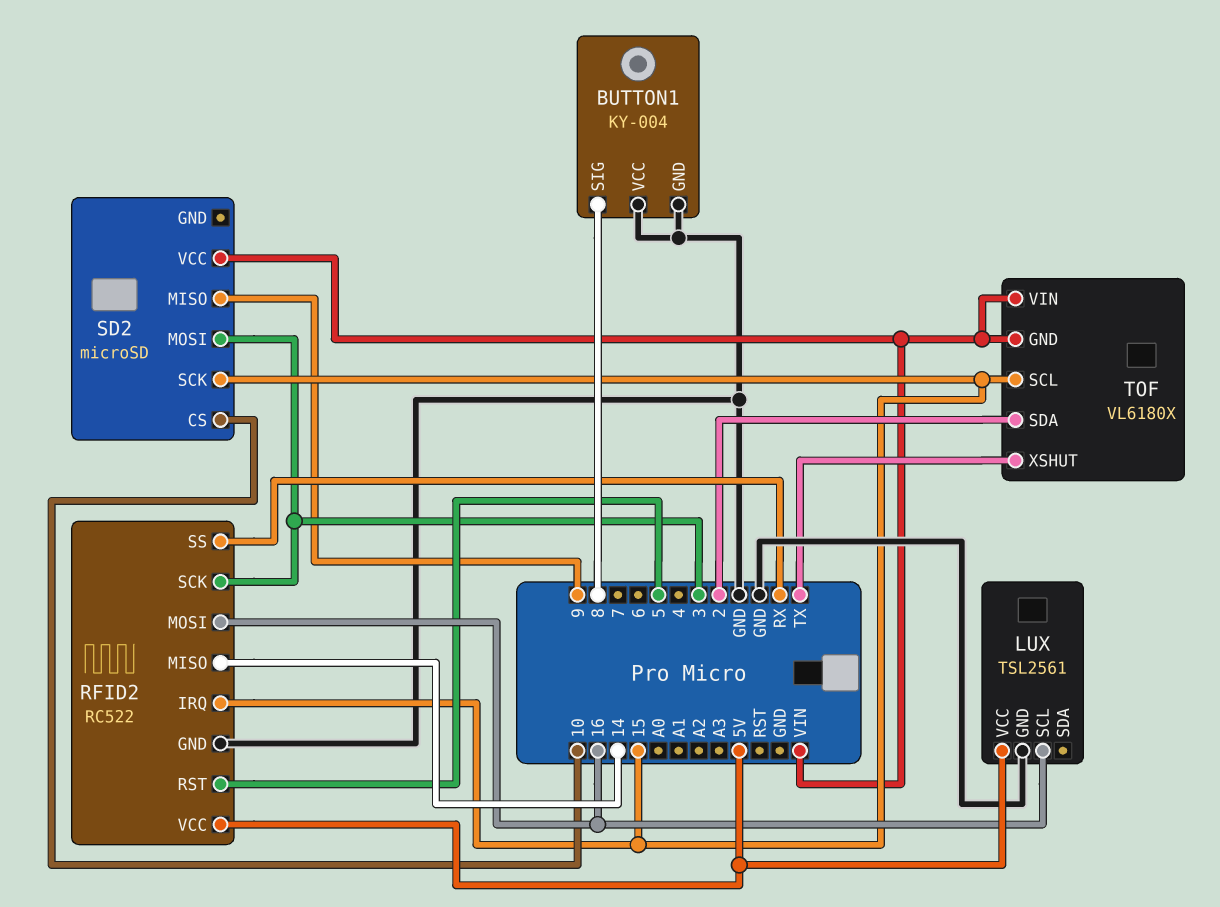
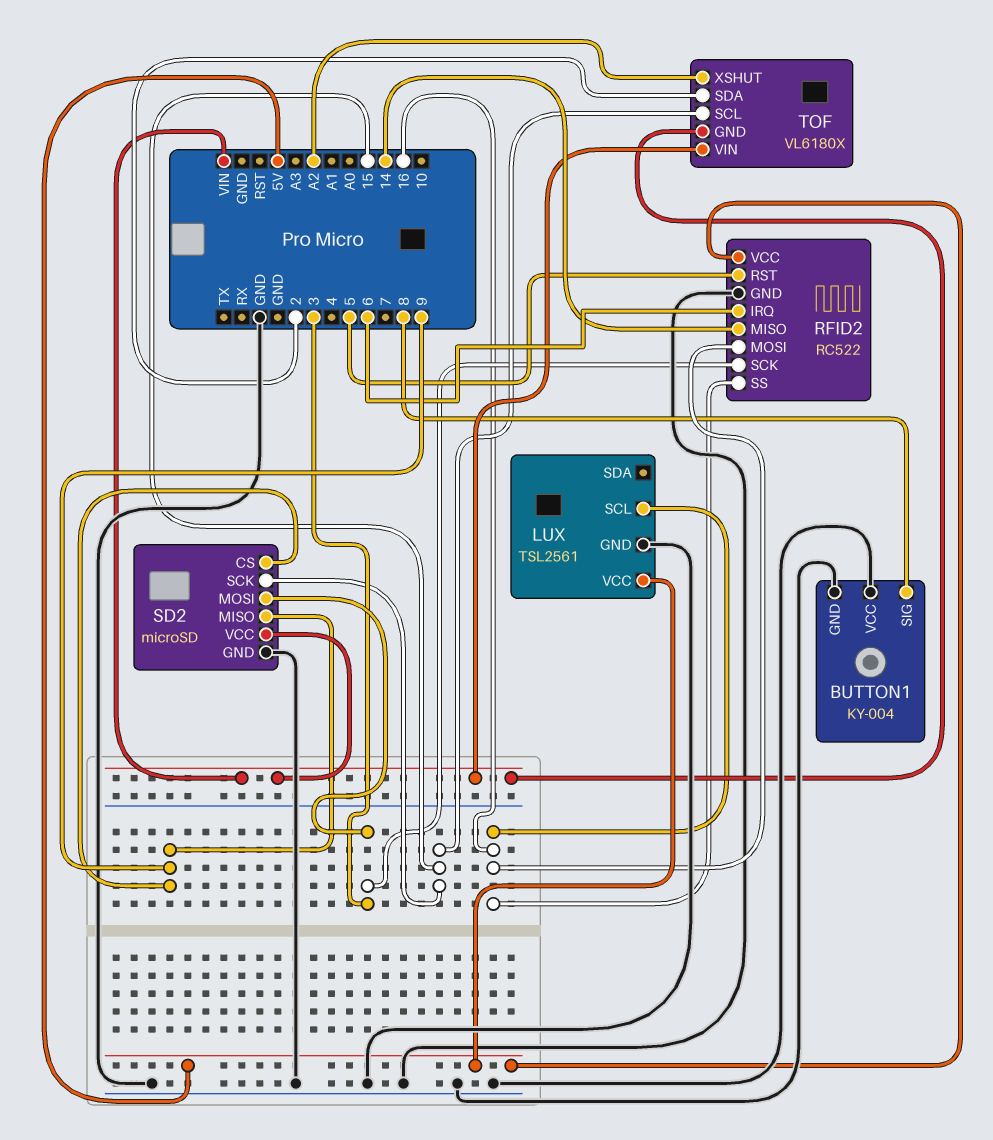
RFID2 pin IRQ: 15 -> 6
RFID2 pin SS: RX -> 16
SD2 pin CS: 10 -> 9
SD2 pin GND: none -> GND
TOF pin XSHUT: TX -> A2

